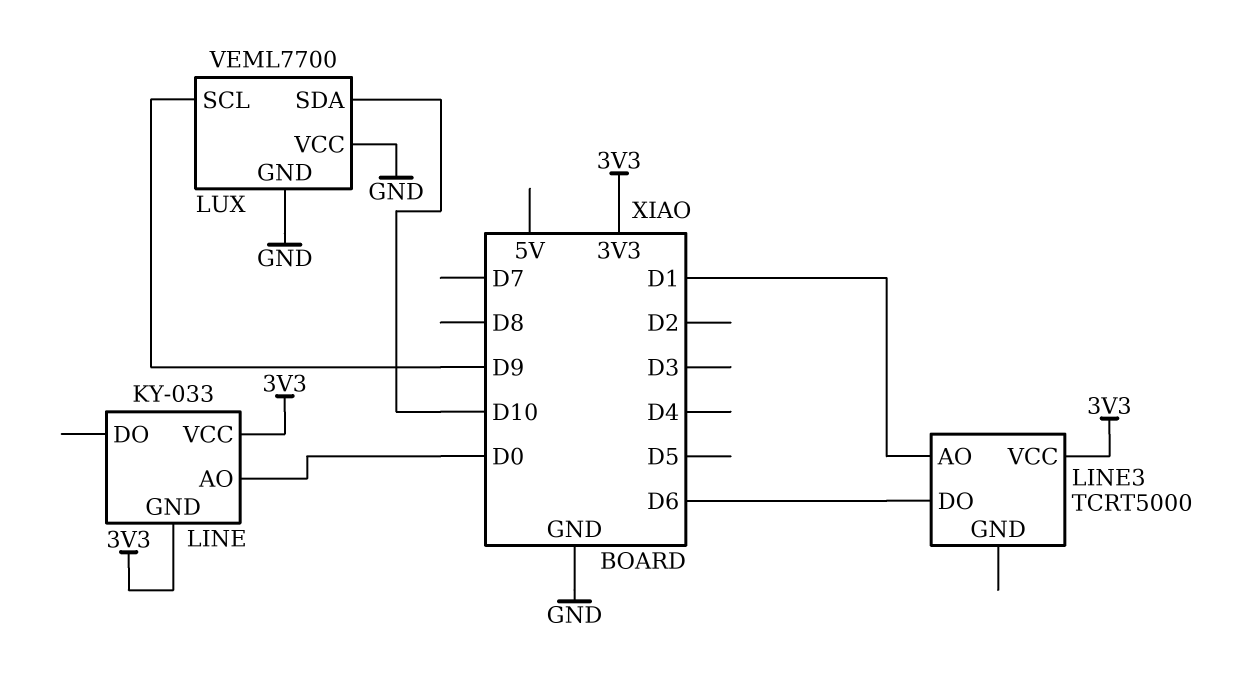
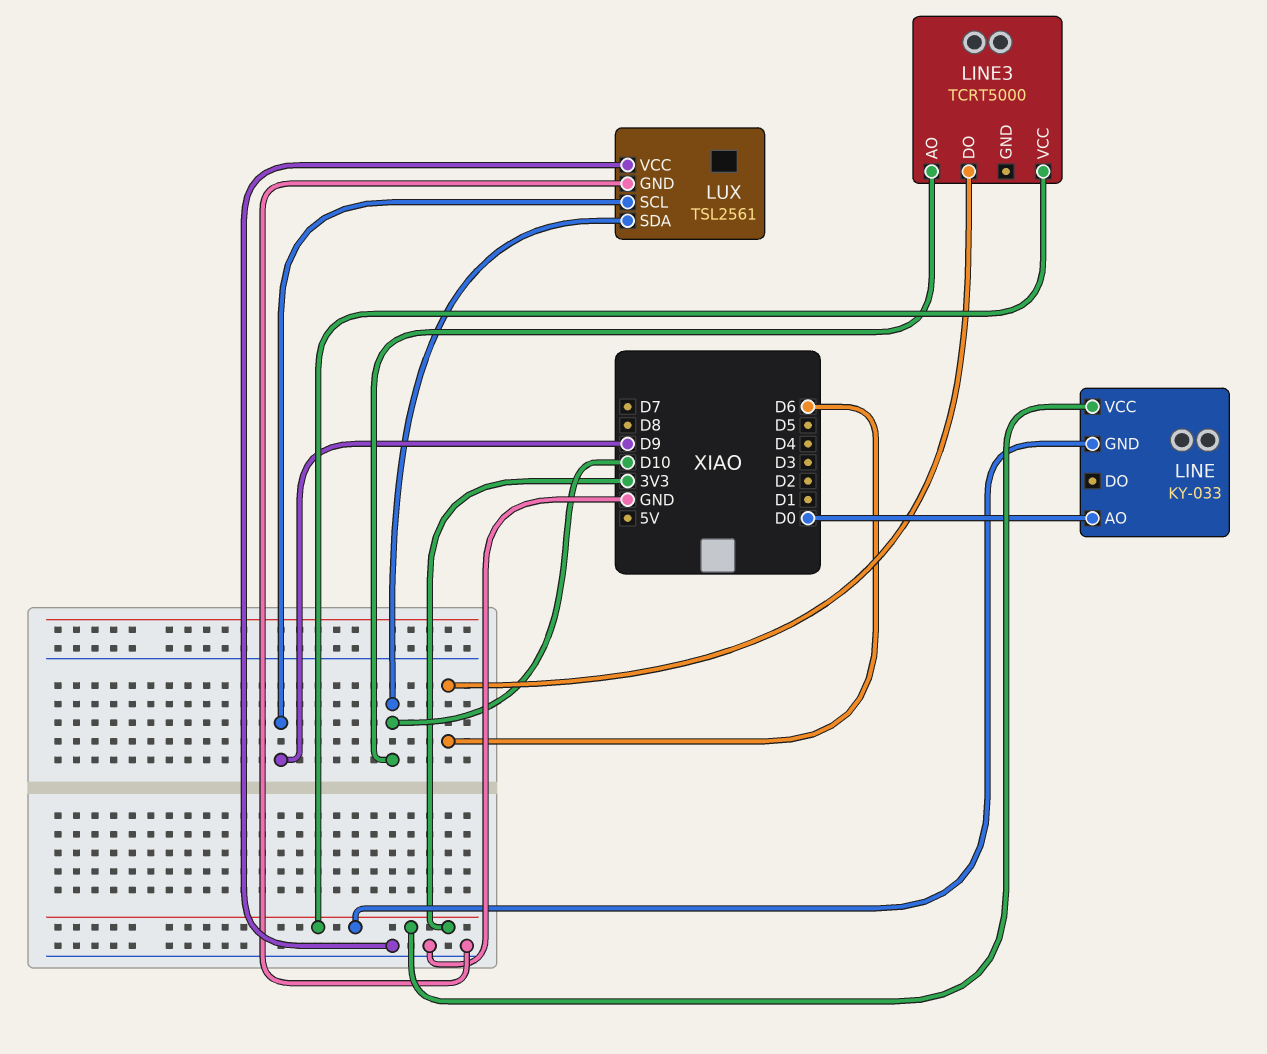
LINE3 pin AO: D1 -> D10
LUX: VEML7700 -> TSL2561

